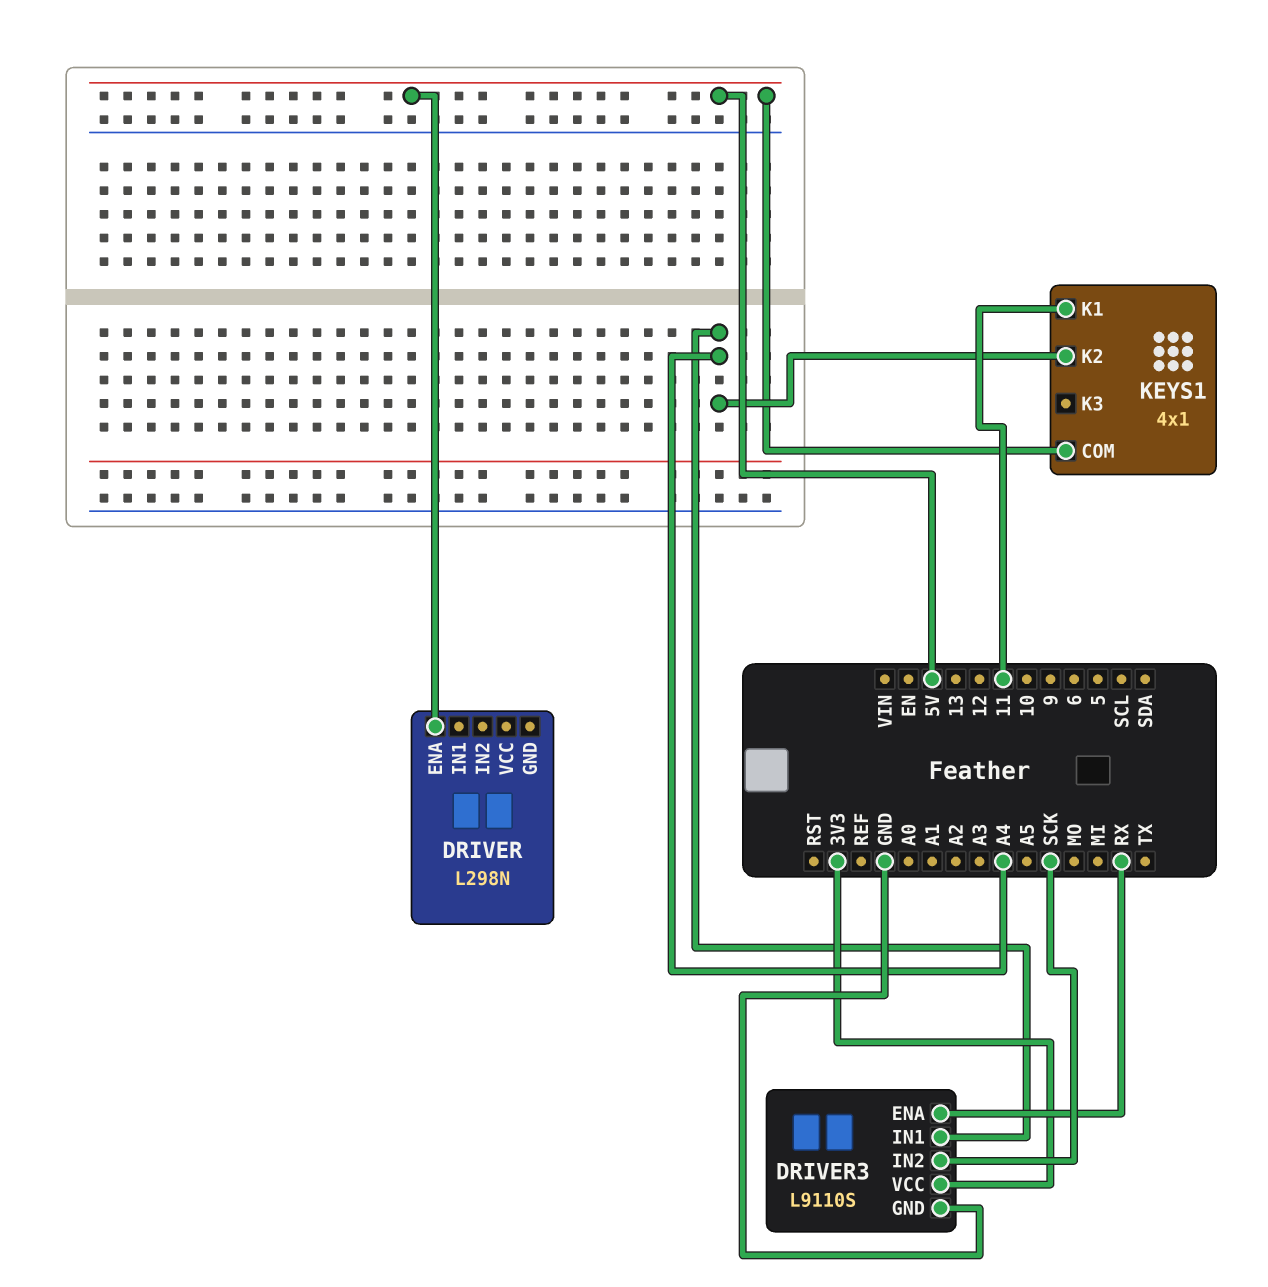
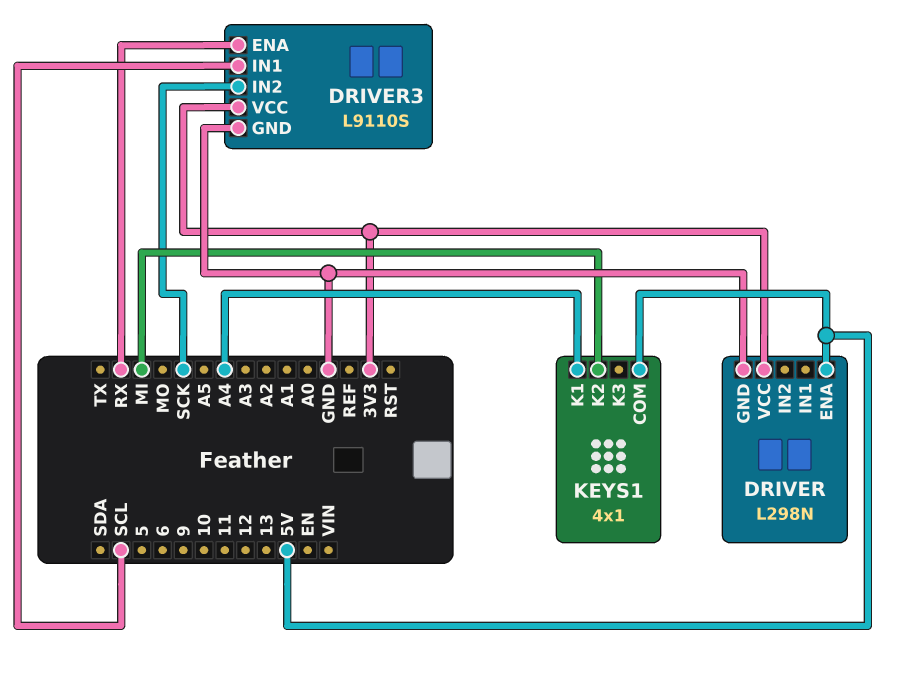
DRIVER pin GND: none -> GND
DRIVER pin VCC: none -> 3V3
DRIVER3 pin IN1: A4 -> SCL
KEYS1 pin K1: 11 -> A4
KEYS1 pin K2: A4 -> MI

